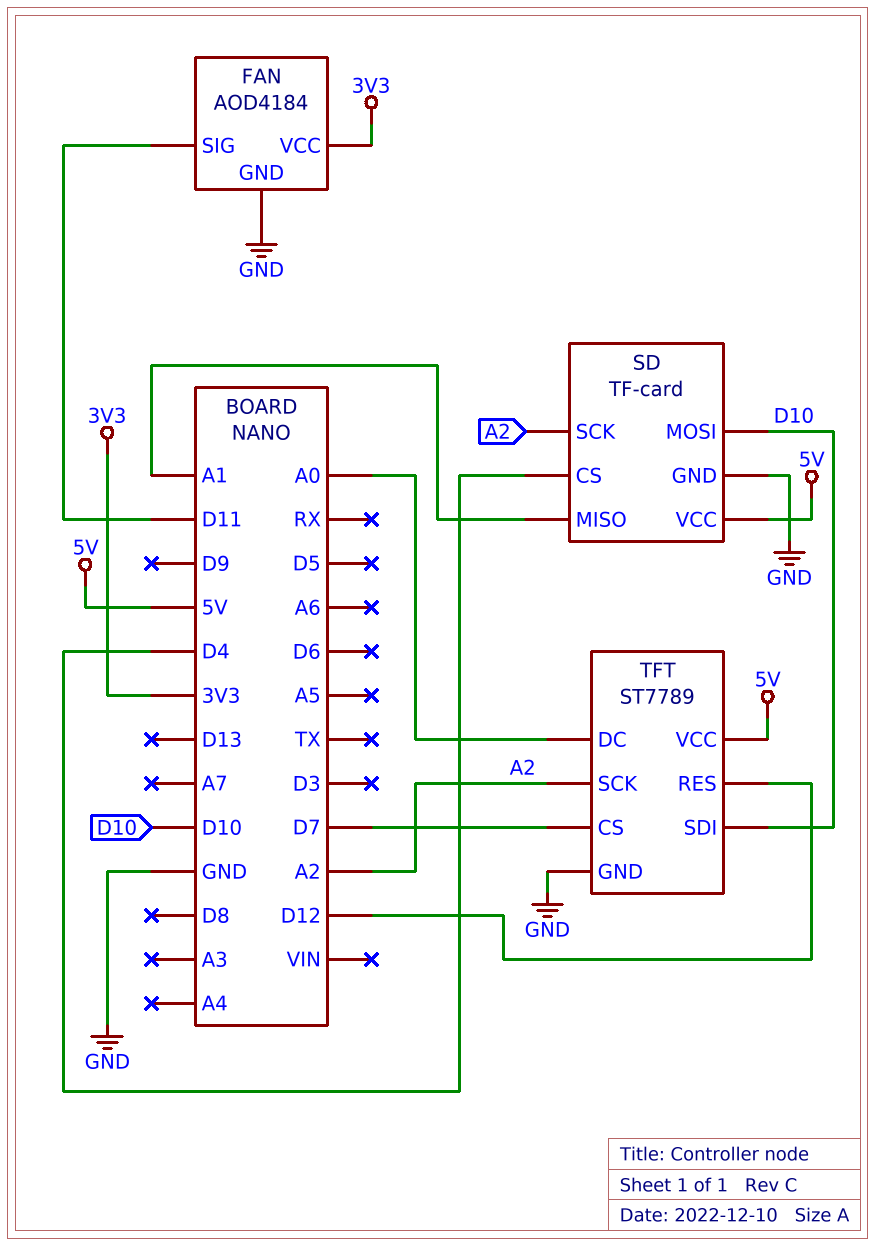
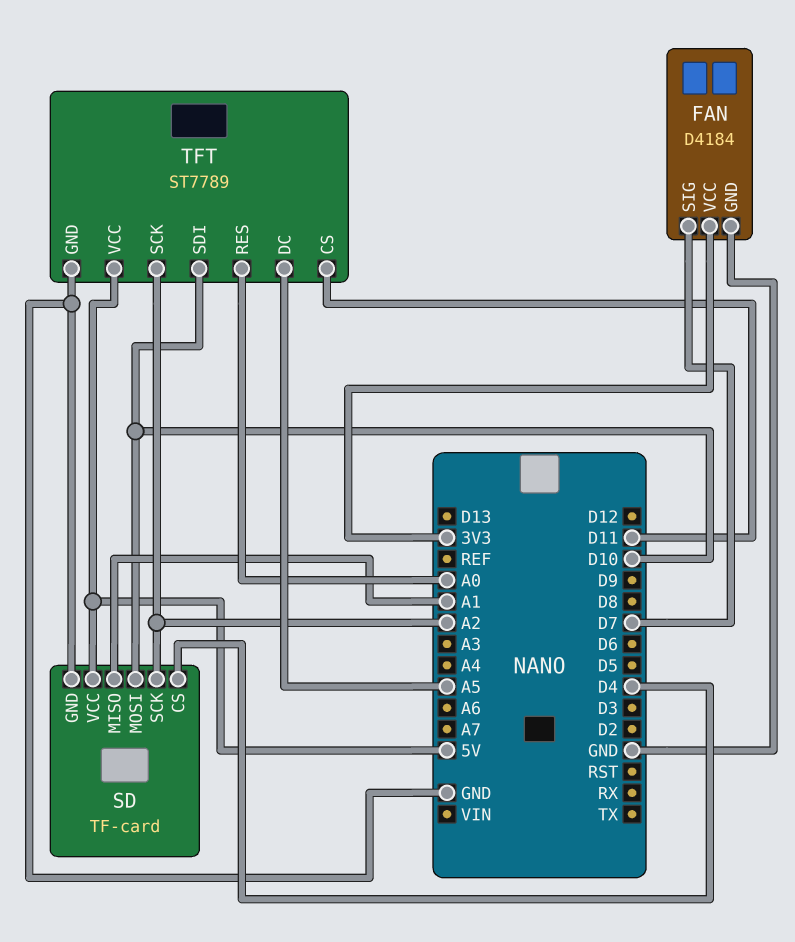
FAN: AOD4184 -> D4184
FAN pin SIG: D11 -> D7
TFT pin CS: D7 -> D11
TFT pin DC: A0 -> A5
TFT pin RES: D12 -> A0

